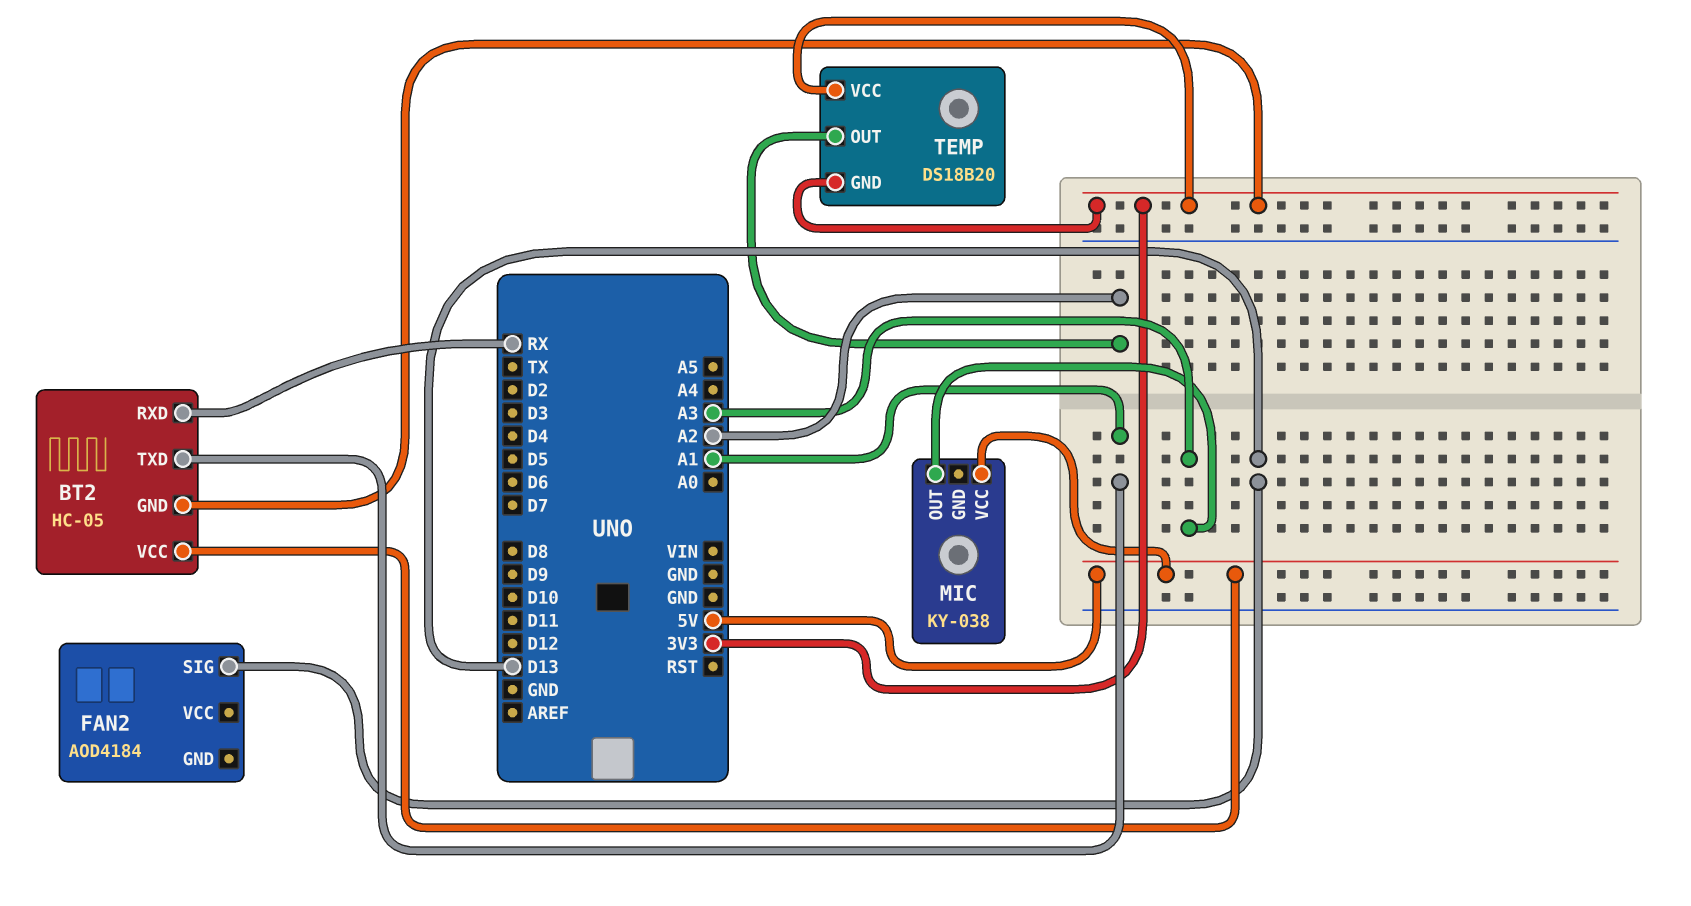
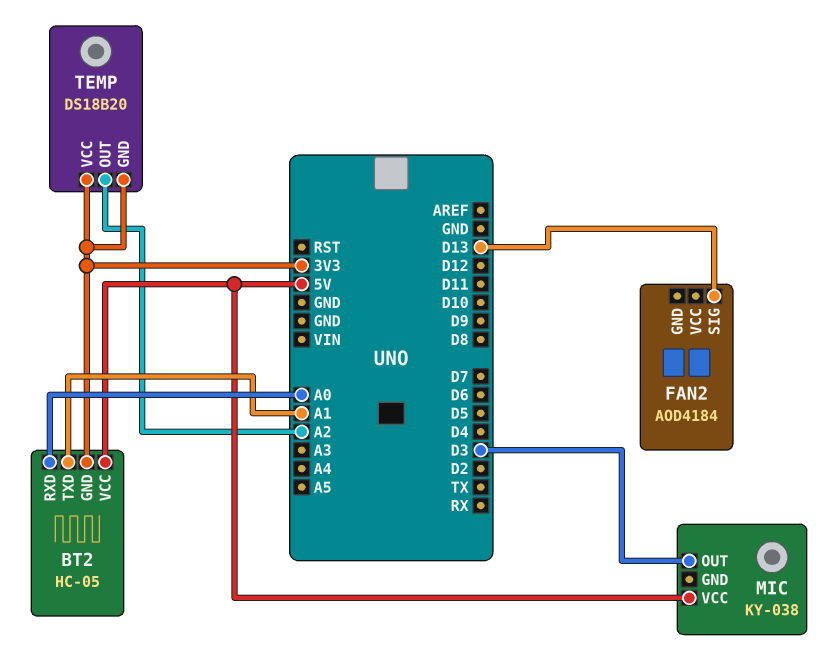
BT2 pin RXD: RX -> A0
MIC pin OUT: A3 -> D3

